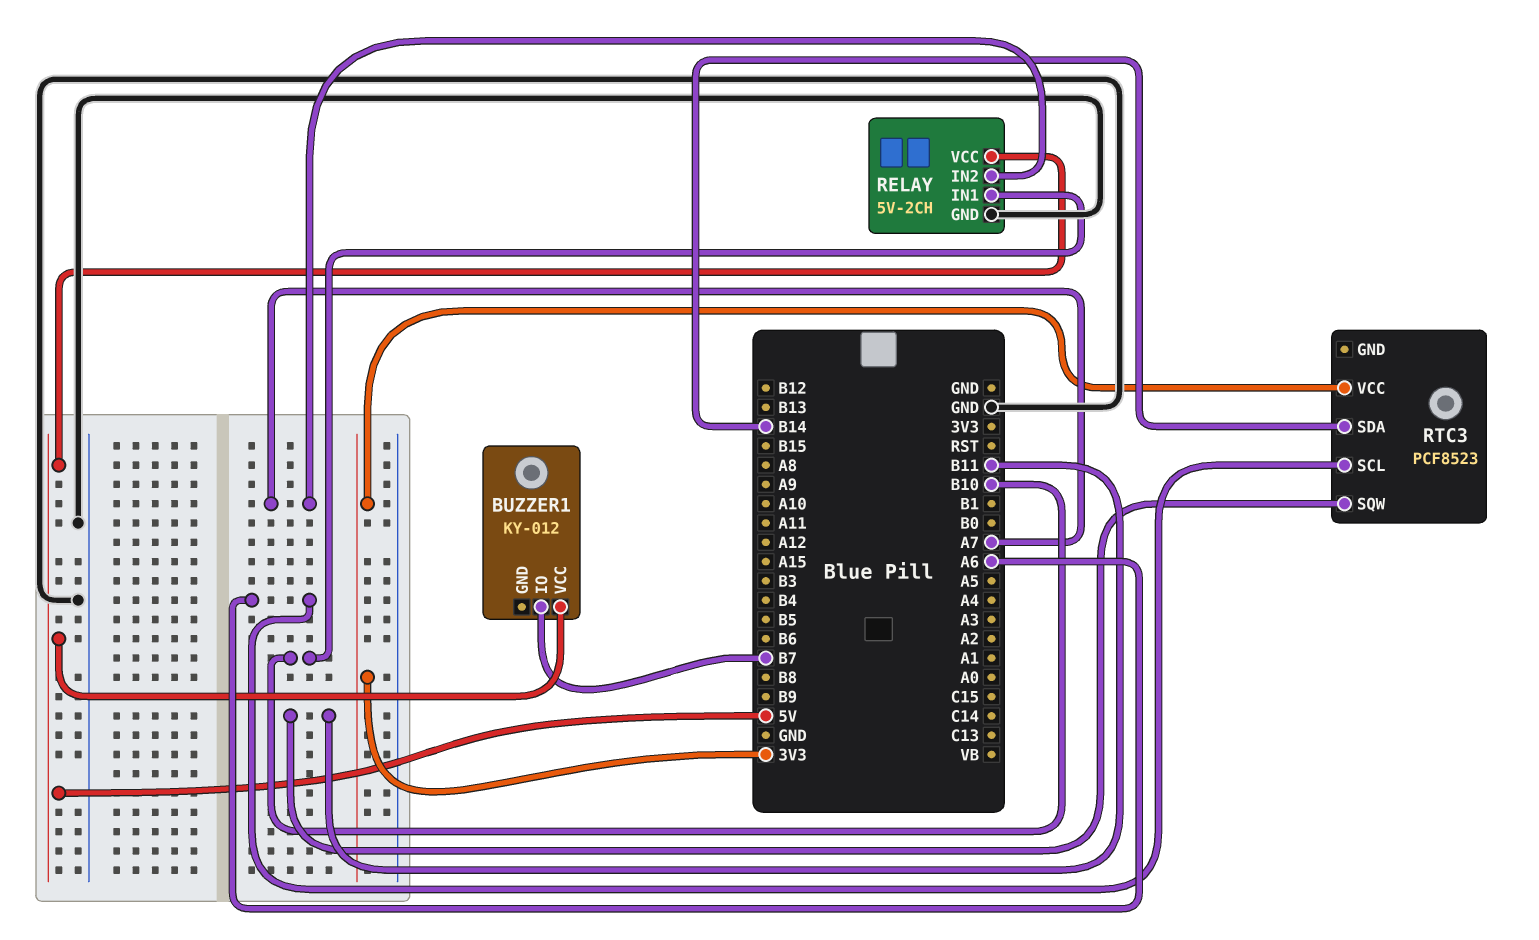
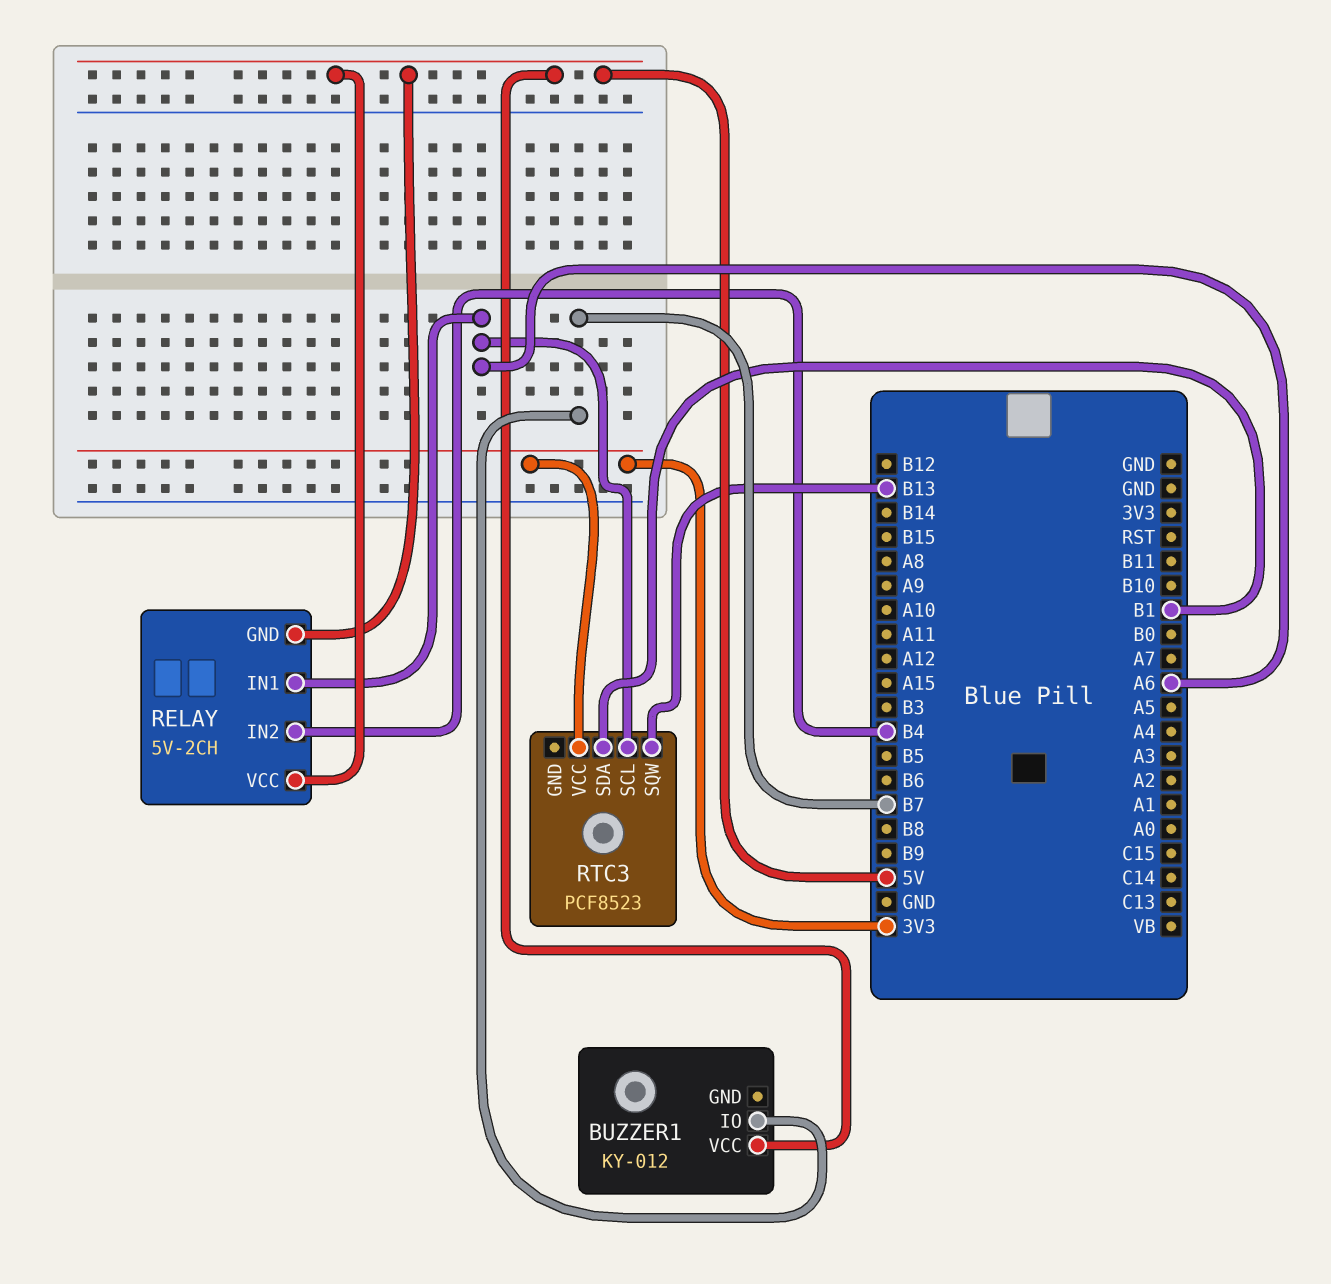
RELAY pin GND: GND -> 5V
RELAY pin IN1: B10 -> A6
RELAY pin IN2: A7 -> B4
RTC3 pin SDA: B14 -> B1
RTC3 pin SQW: B11 -> B13

